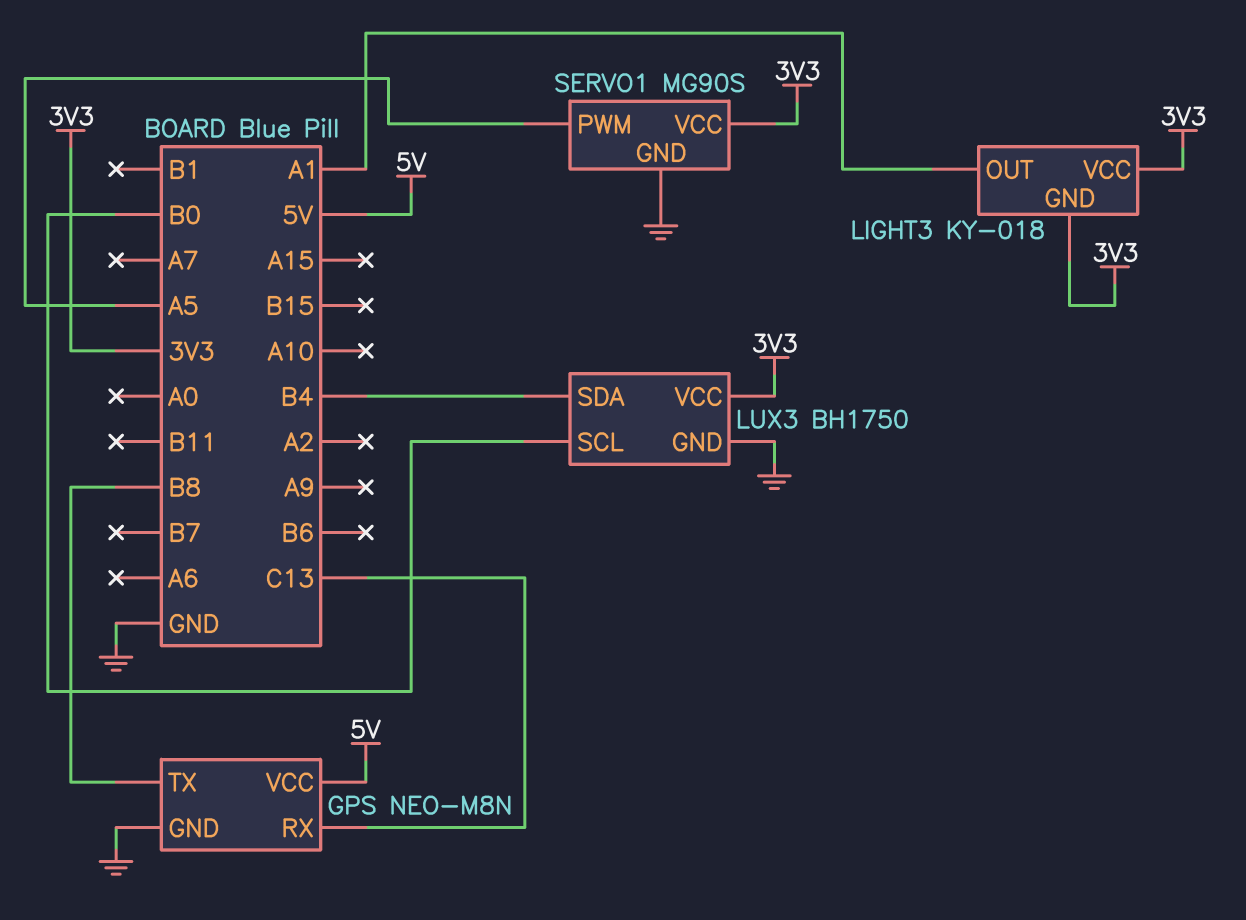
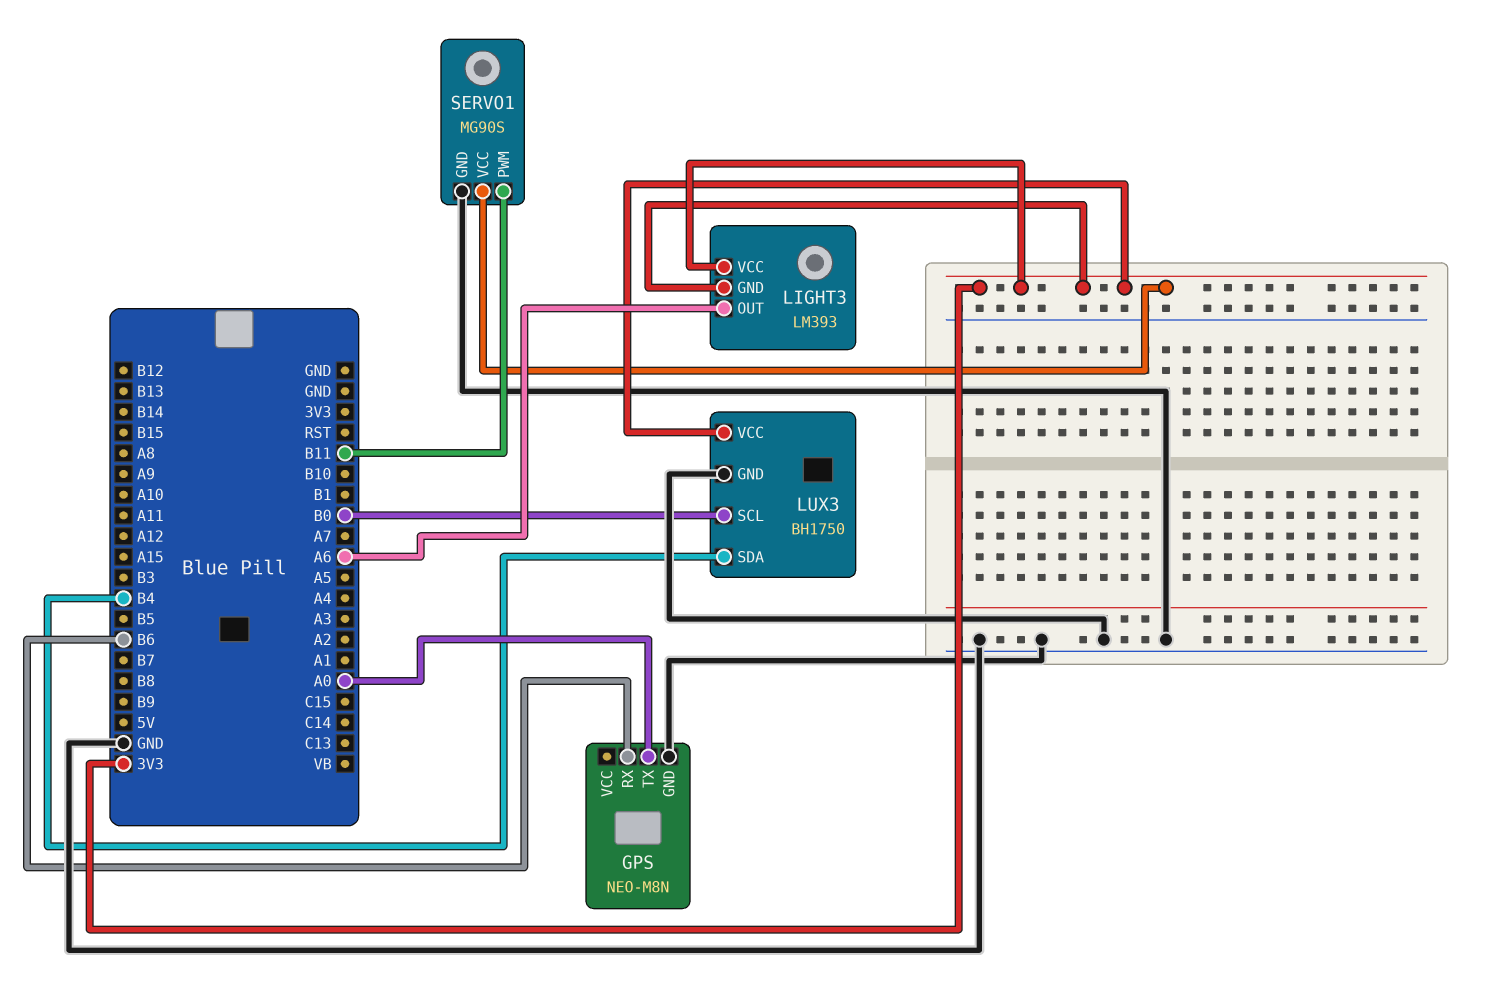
GPS pin RX: C13 -> B6
GPS pin TX: B8 -> A0
GPS pin VCC: 5V -> none
LIGHT3: KY-018 -> LM393
LIGHT3 pin OUT: A1 -> A6
SERVO1 pin PWM: A5 -> B11

